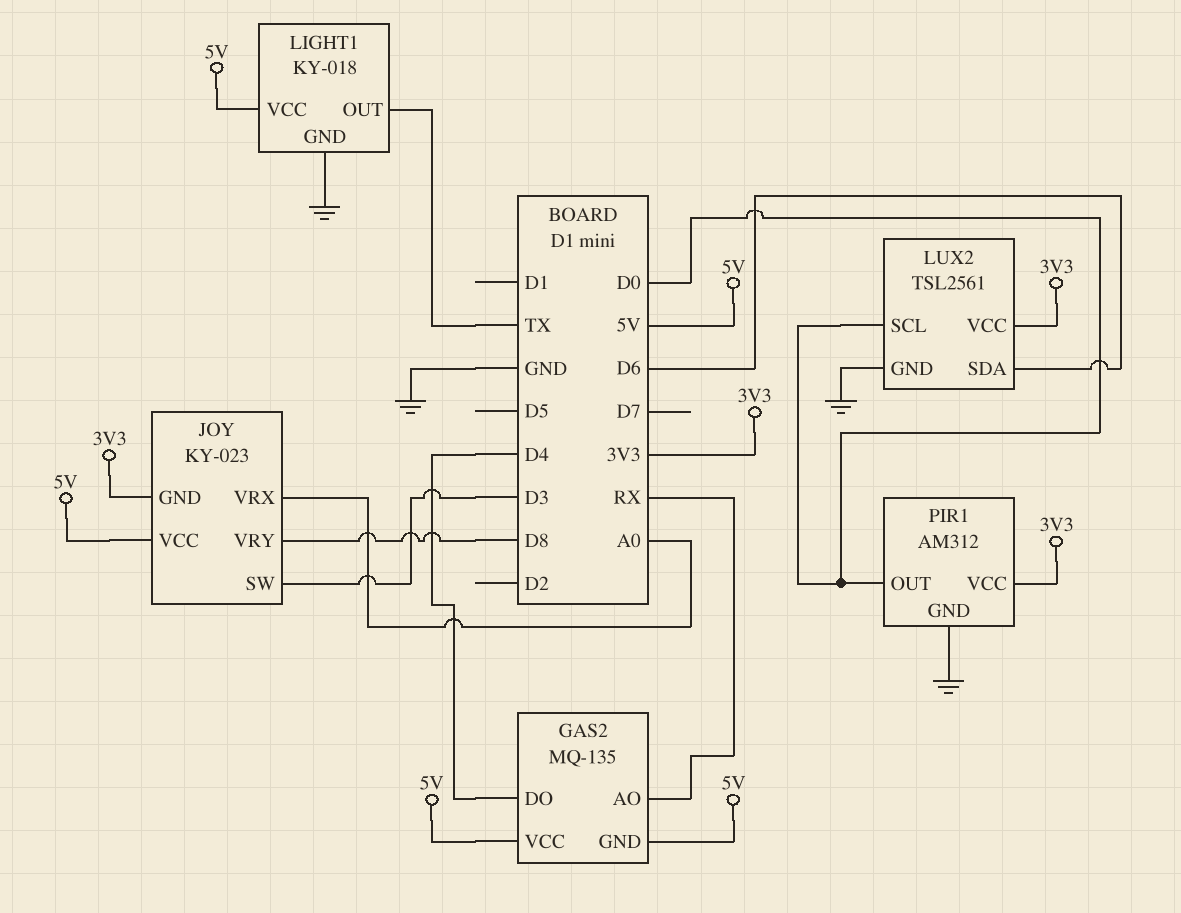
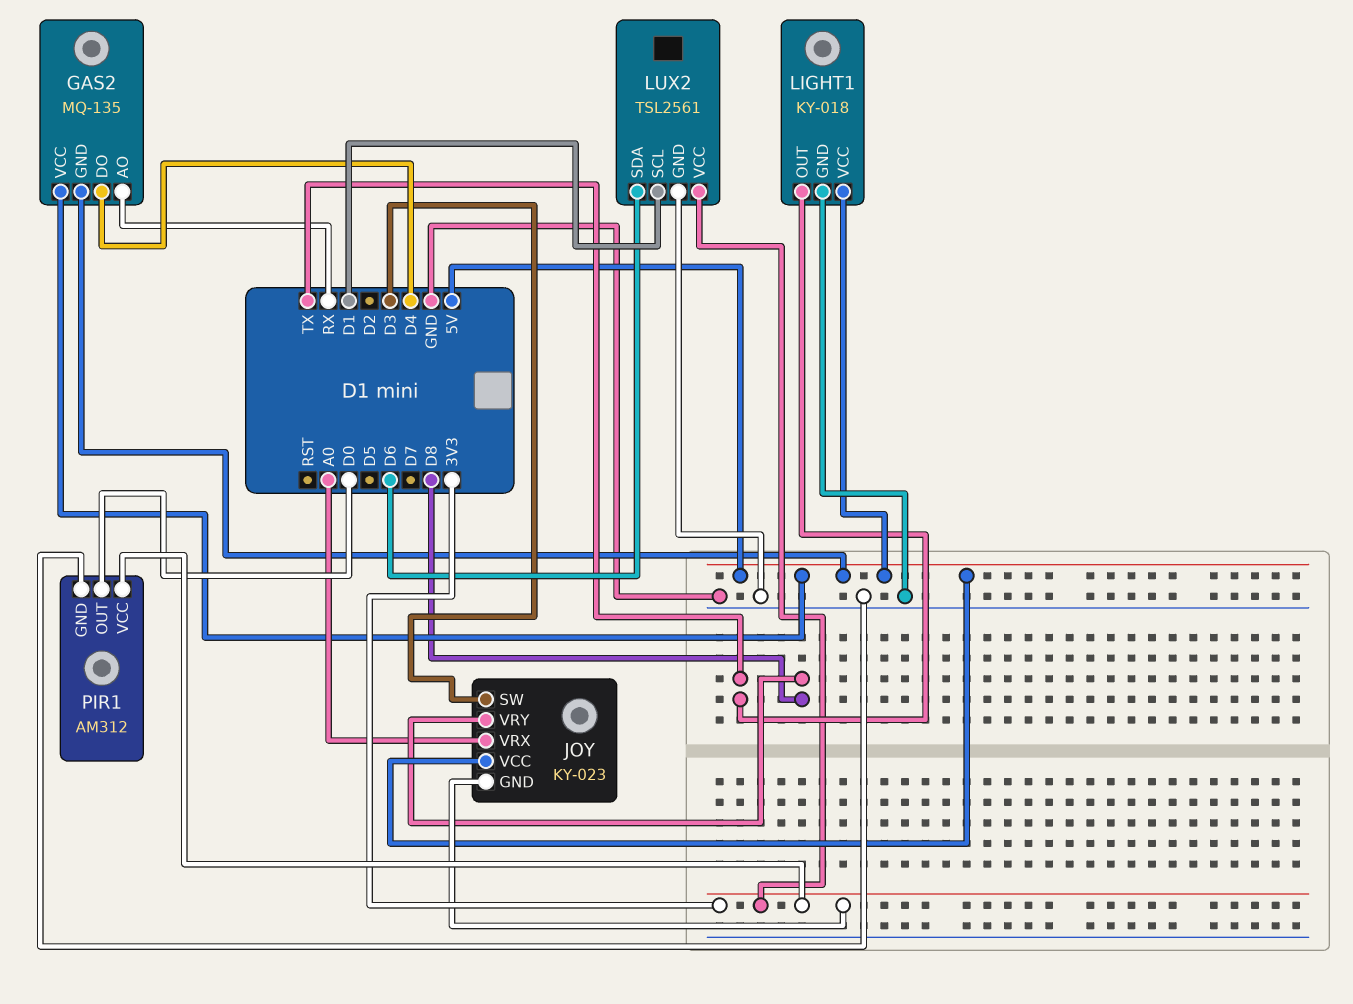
LUX2 pin SCL: D0 -> D1

